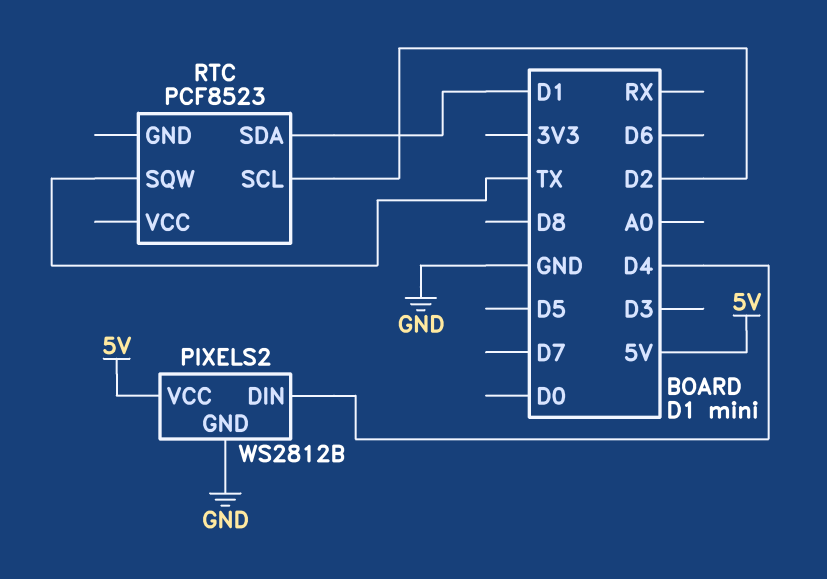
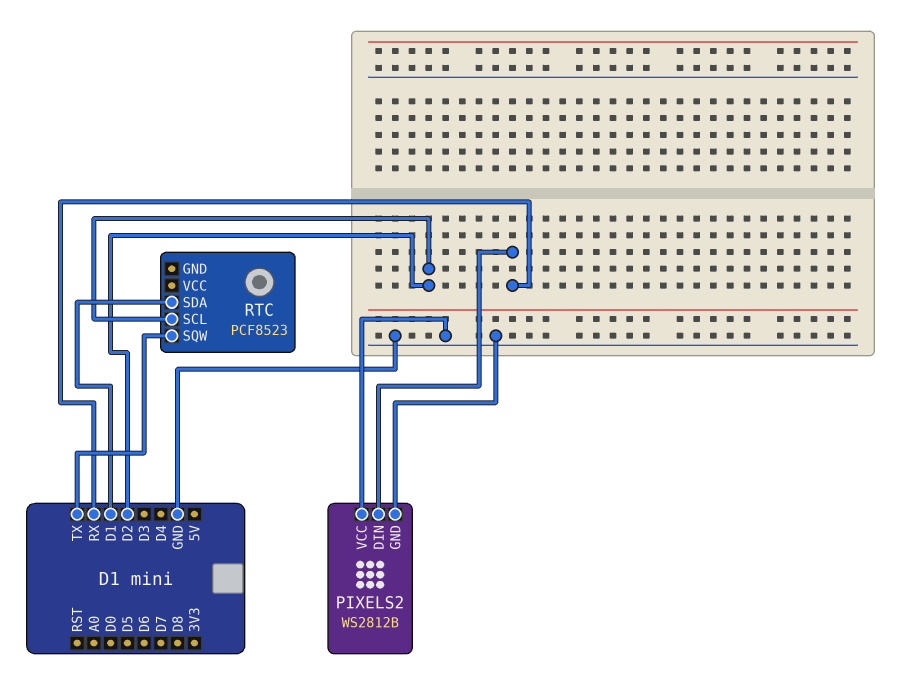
PIXELS2 pin DIN: D4 -> RX
PIXELS2 pin VCC: 5V -> GND

